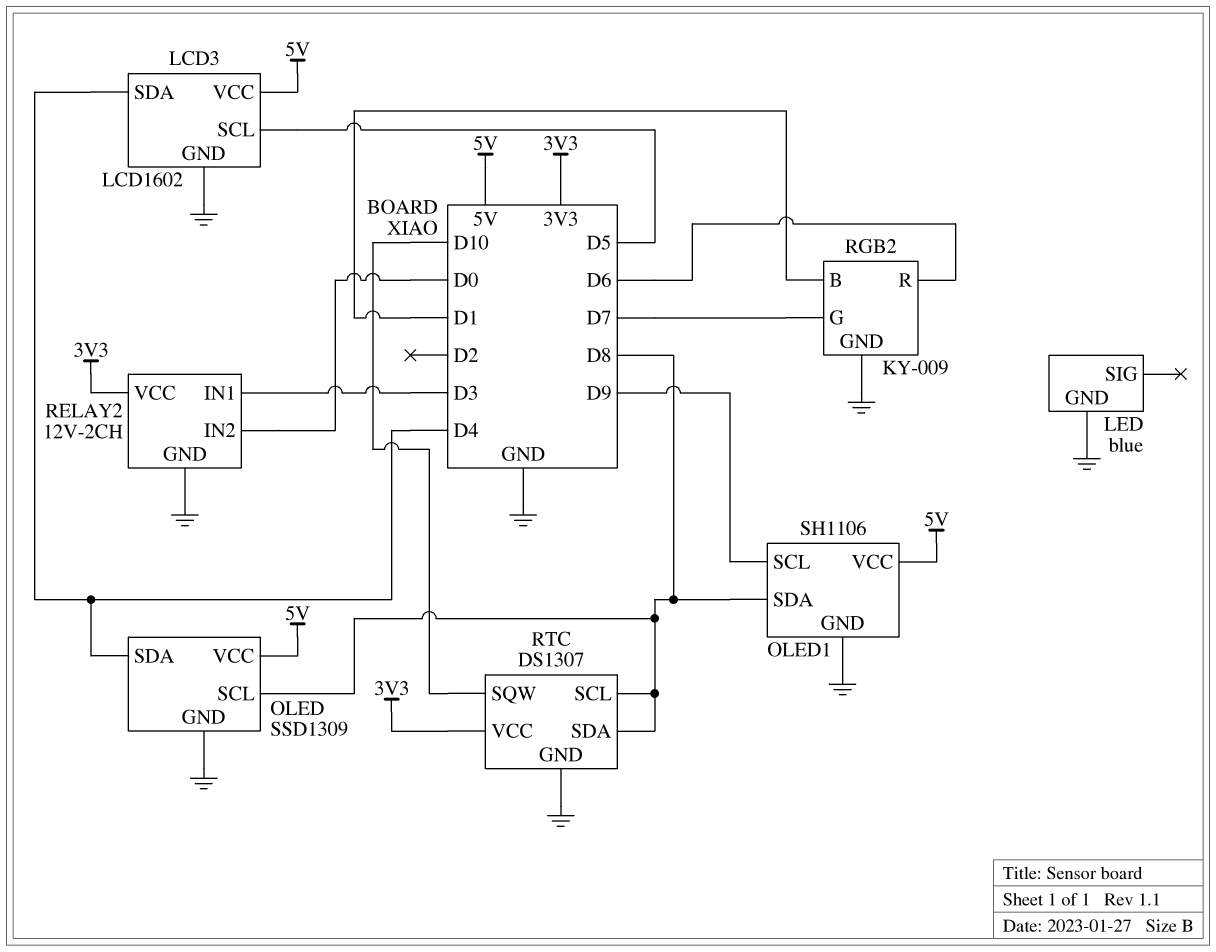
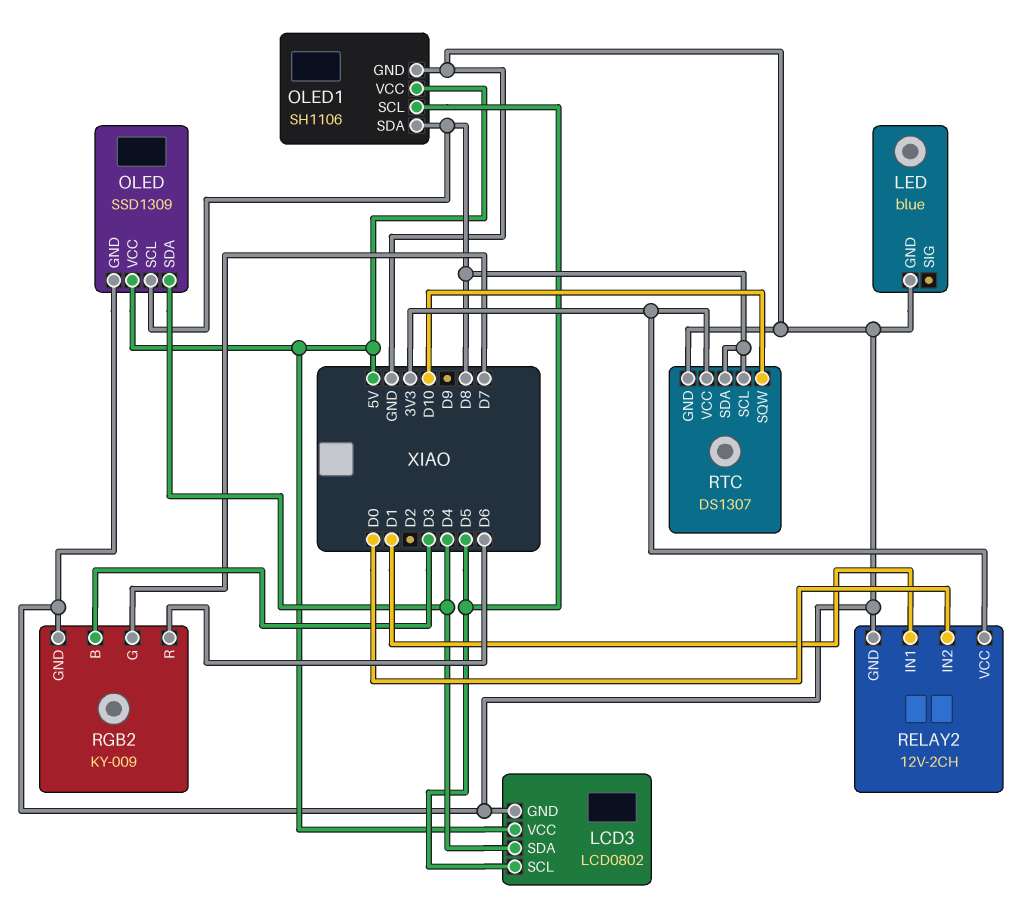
LCD3: LCD1602 -> LCD0802
OLED1 pin SCL: D9 -> D5
RELAY2 pin IN1: D3 -> D1
RGB2 pin B: D1 -> D3

